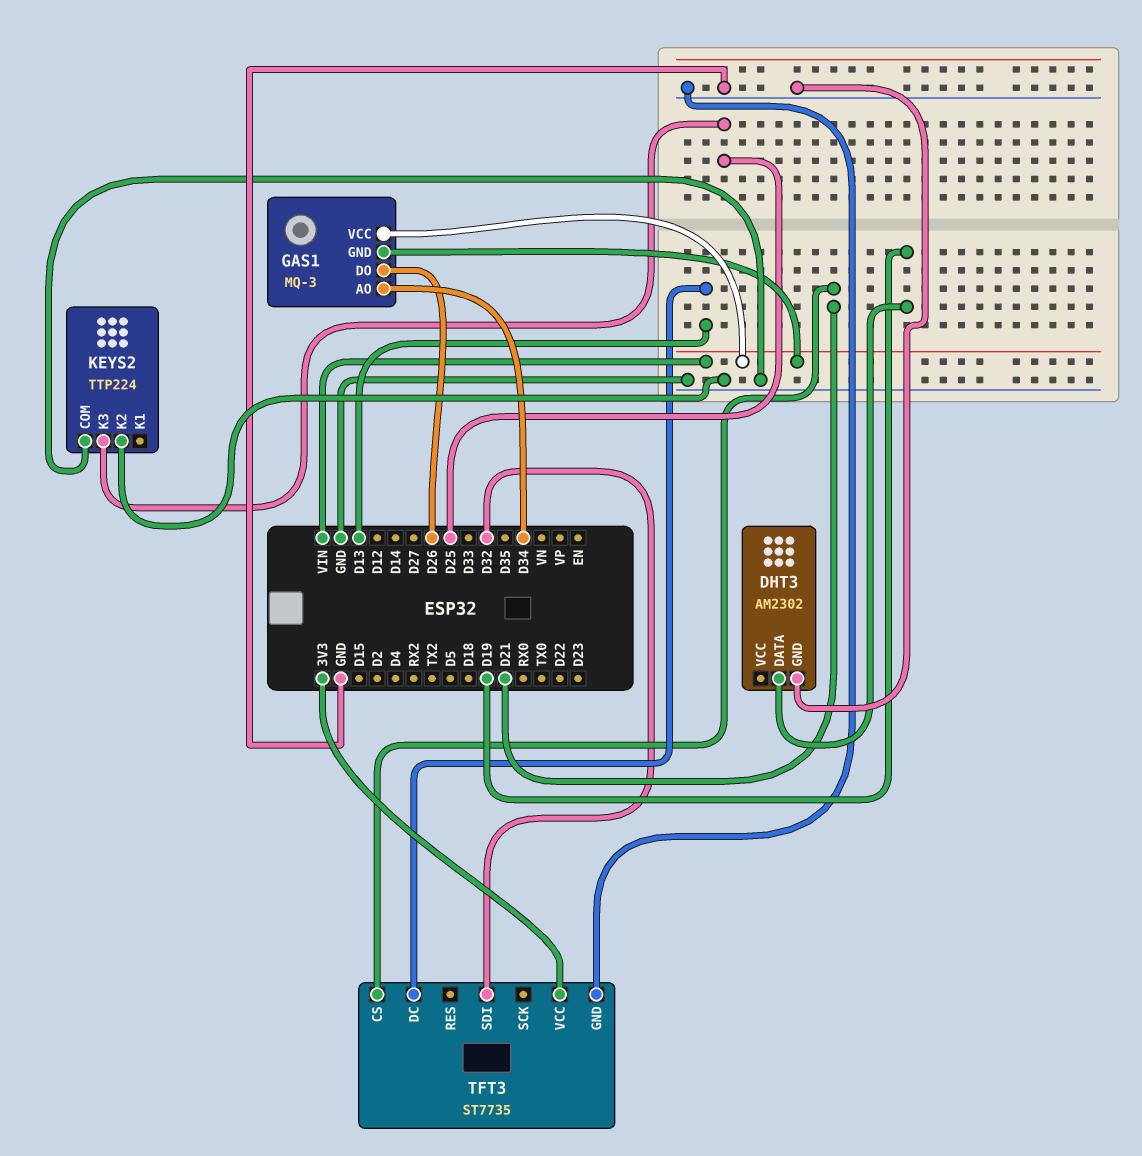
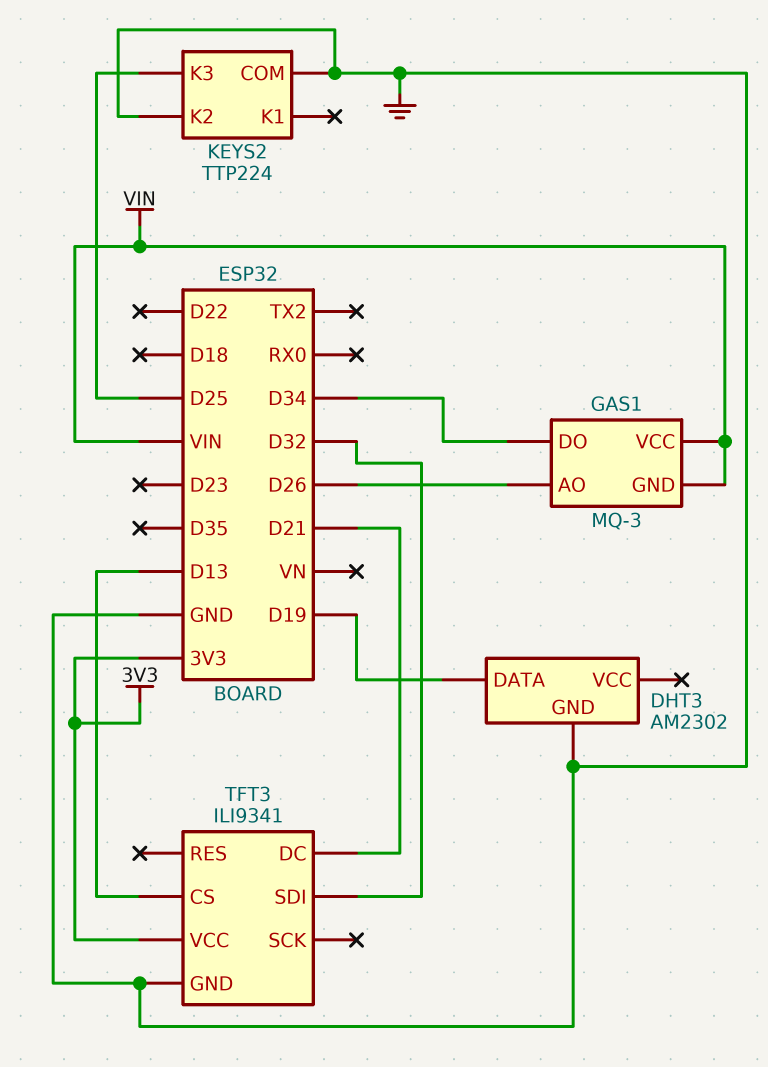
GAS1 pin AO: D34 -> D26
GAS1 pin DO: D26 -> D34
TFT3: ST7735 -> ILI9341
TFT3 pin CS: D21 -> D13
TFT3 pin DC: D13 -> D21

